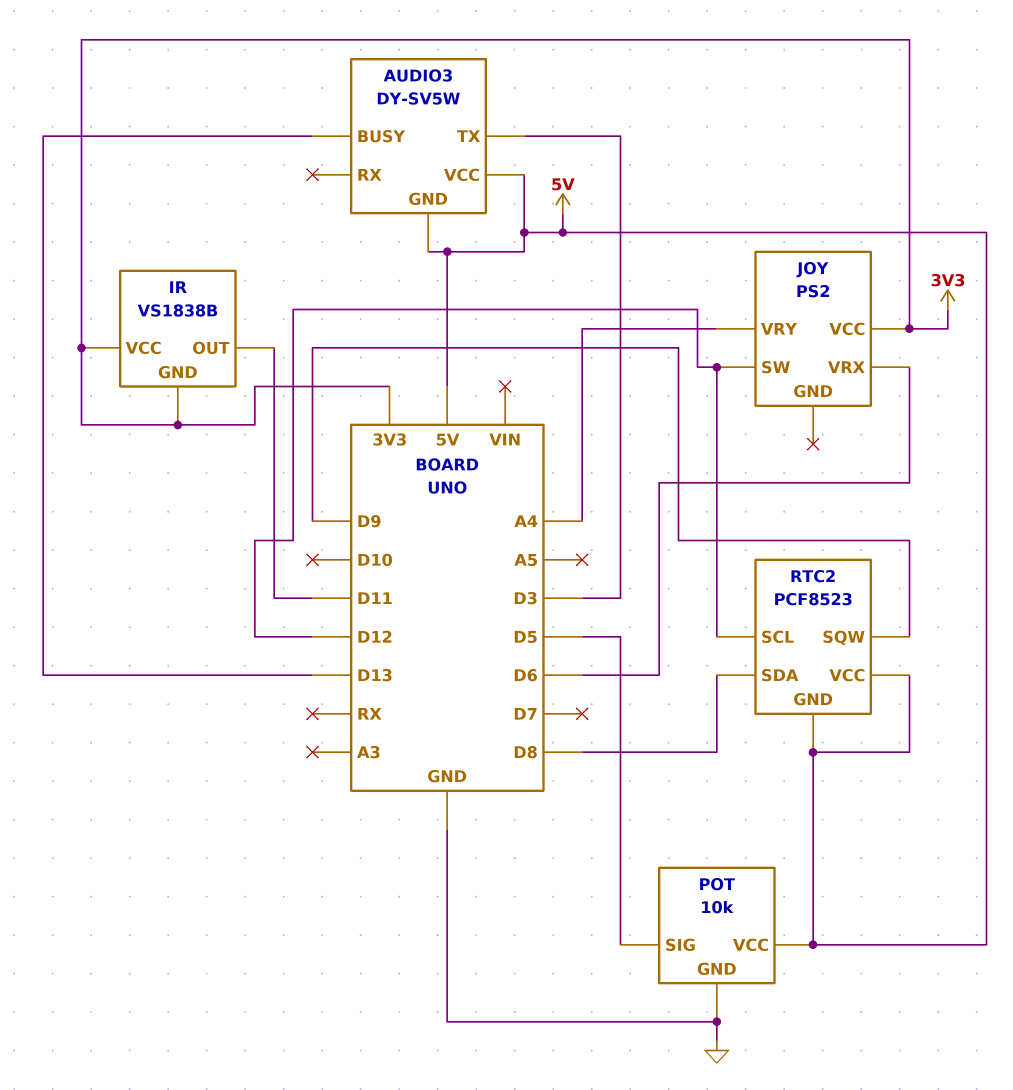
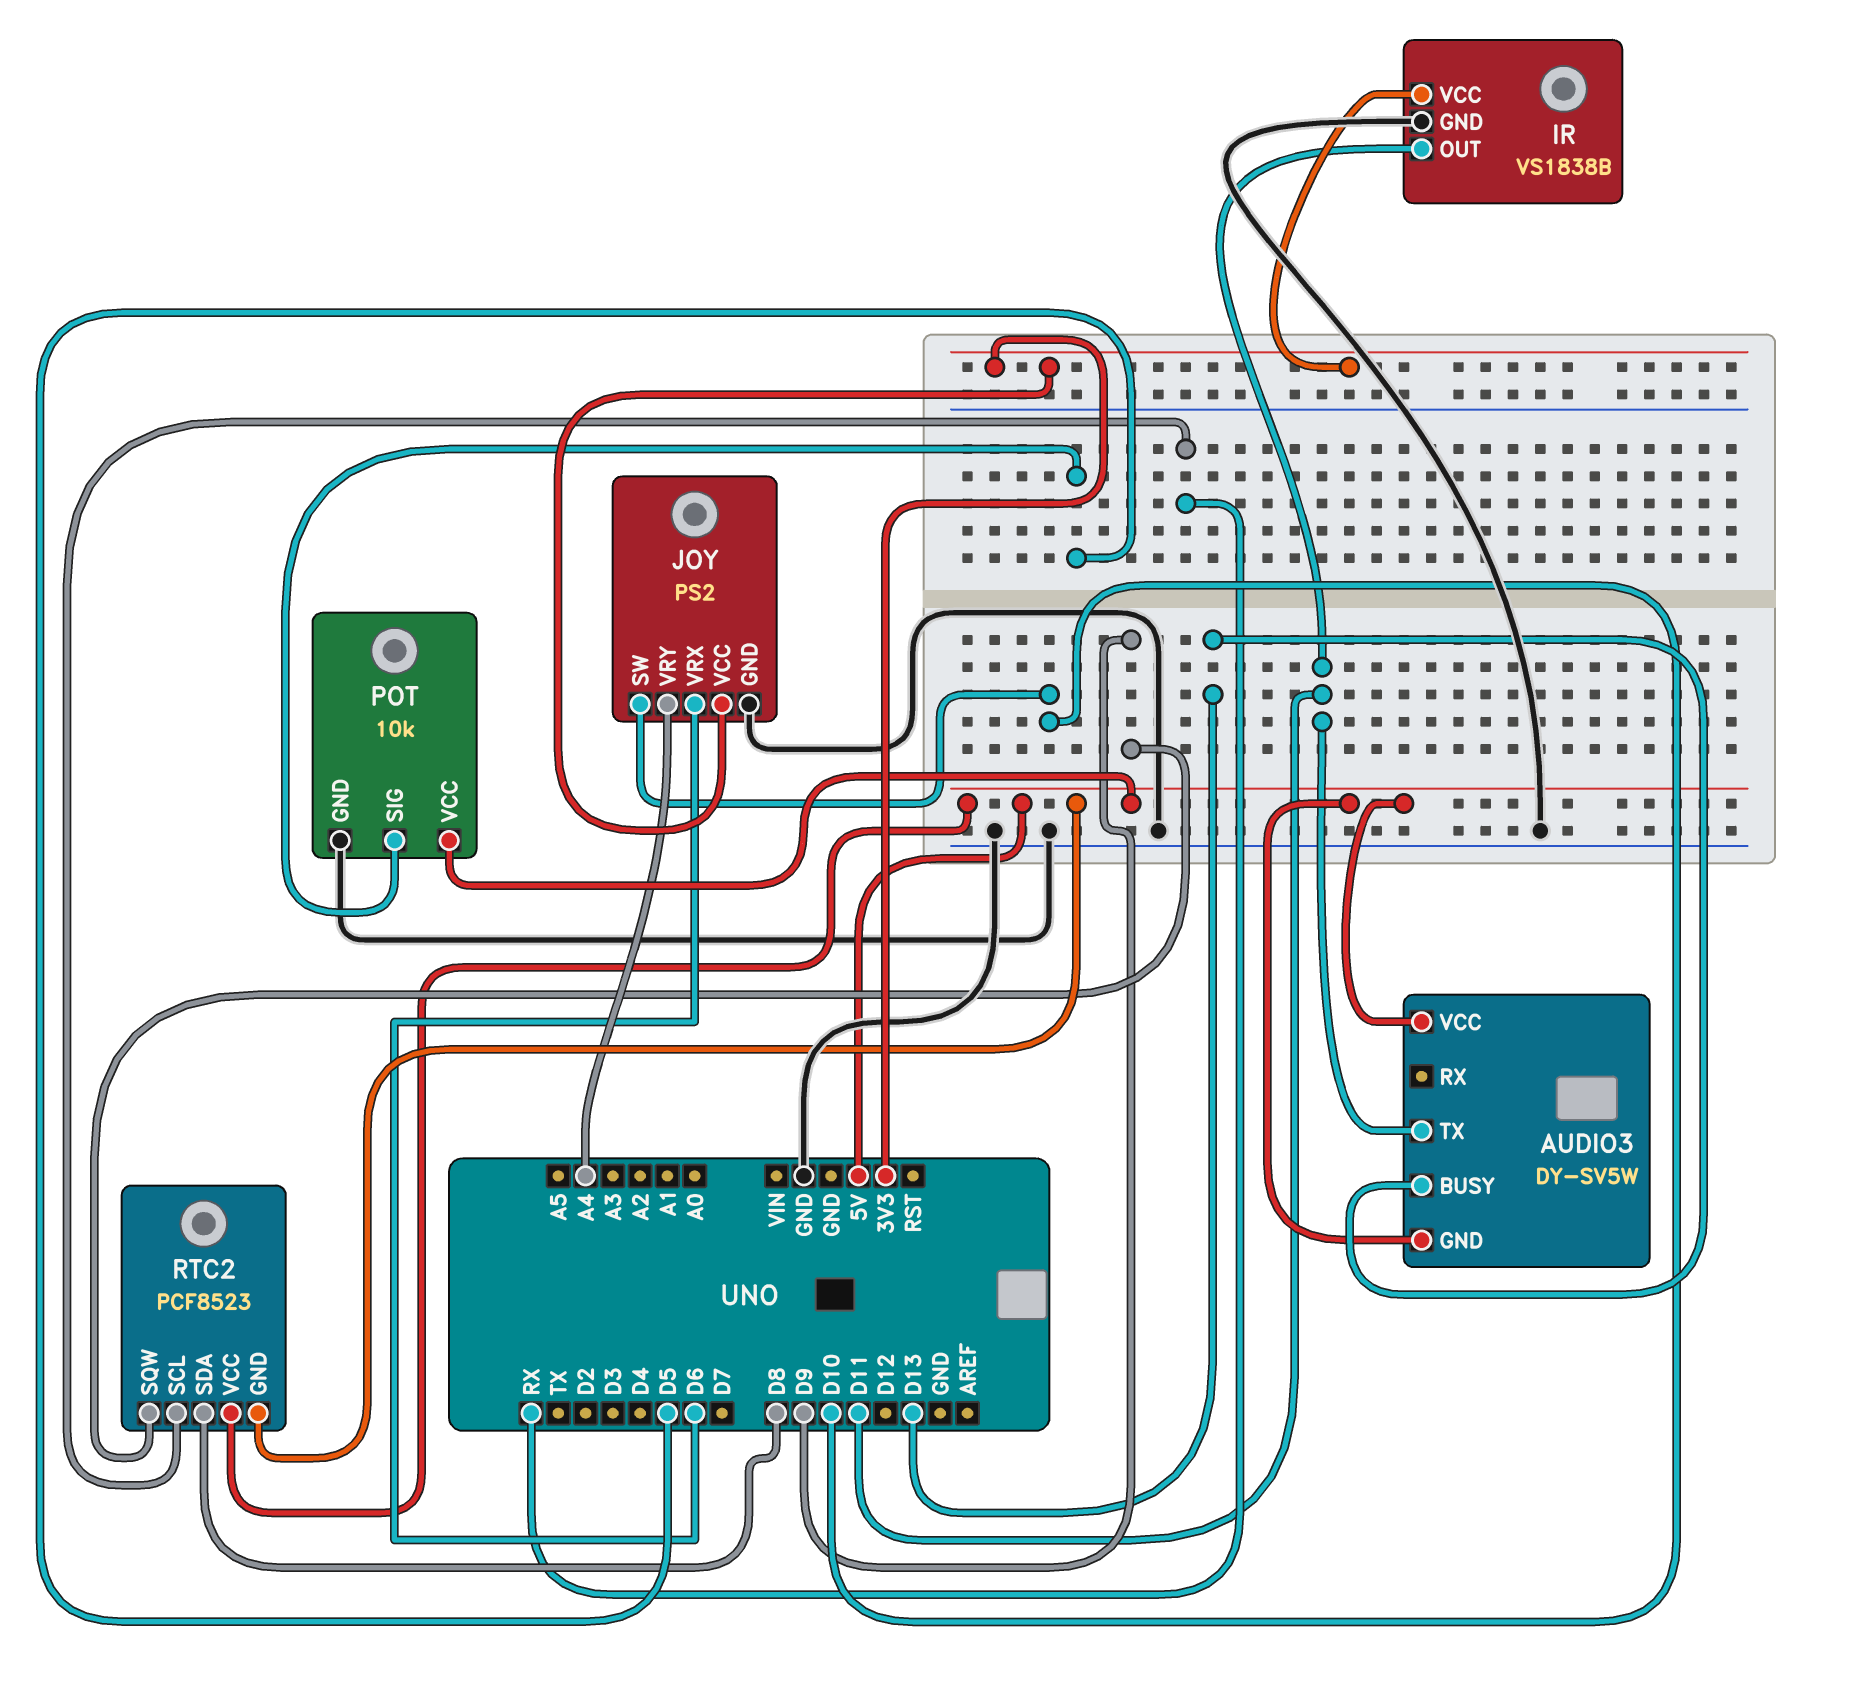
AUDIO3 pin TX: D3 -> D11
IR pin GND: 3V3 -> GND
JOY pin GND: none -> GND
JOY pin SW: D12 -> D10
RTC2 pin SCL: D12 -> RX

